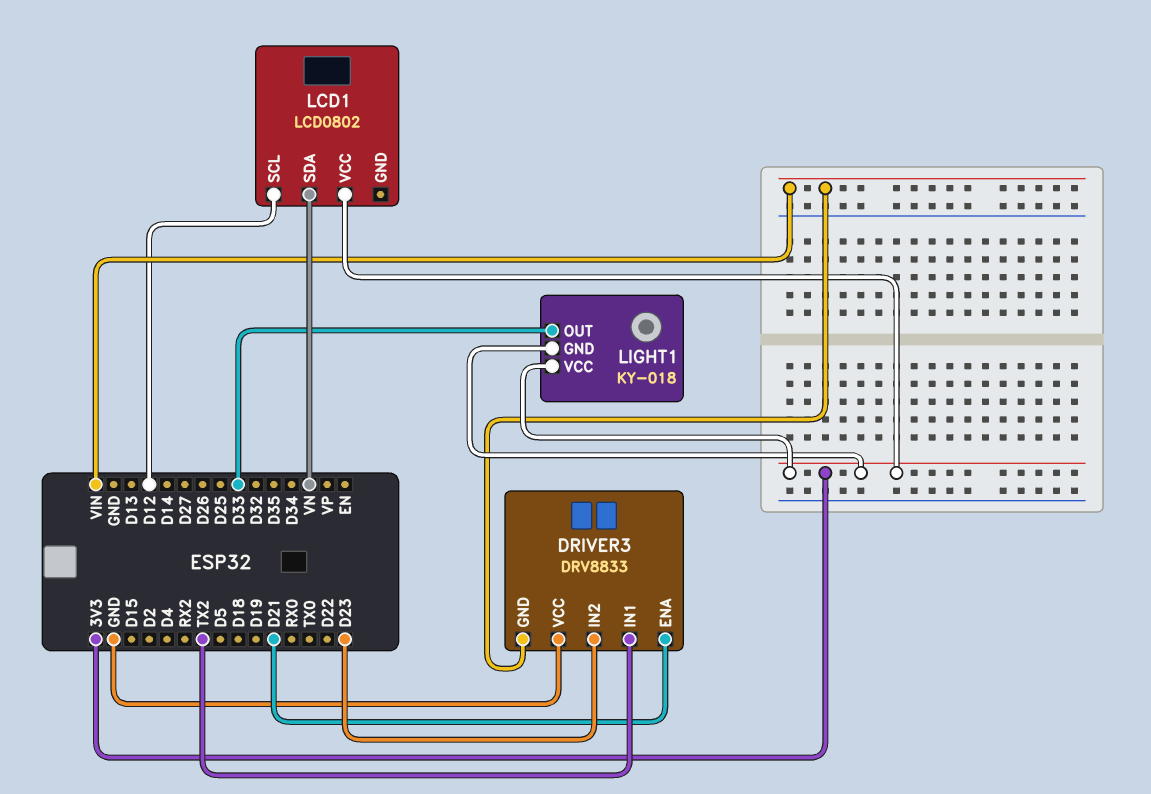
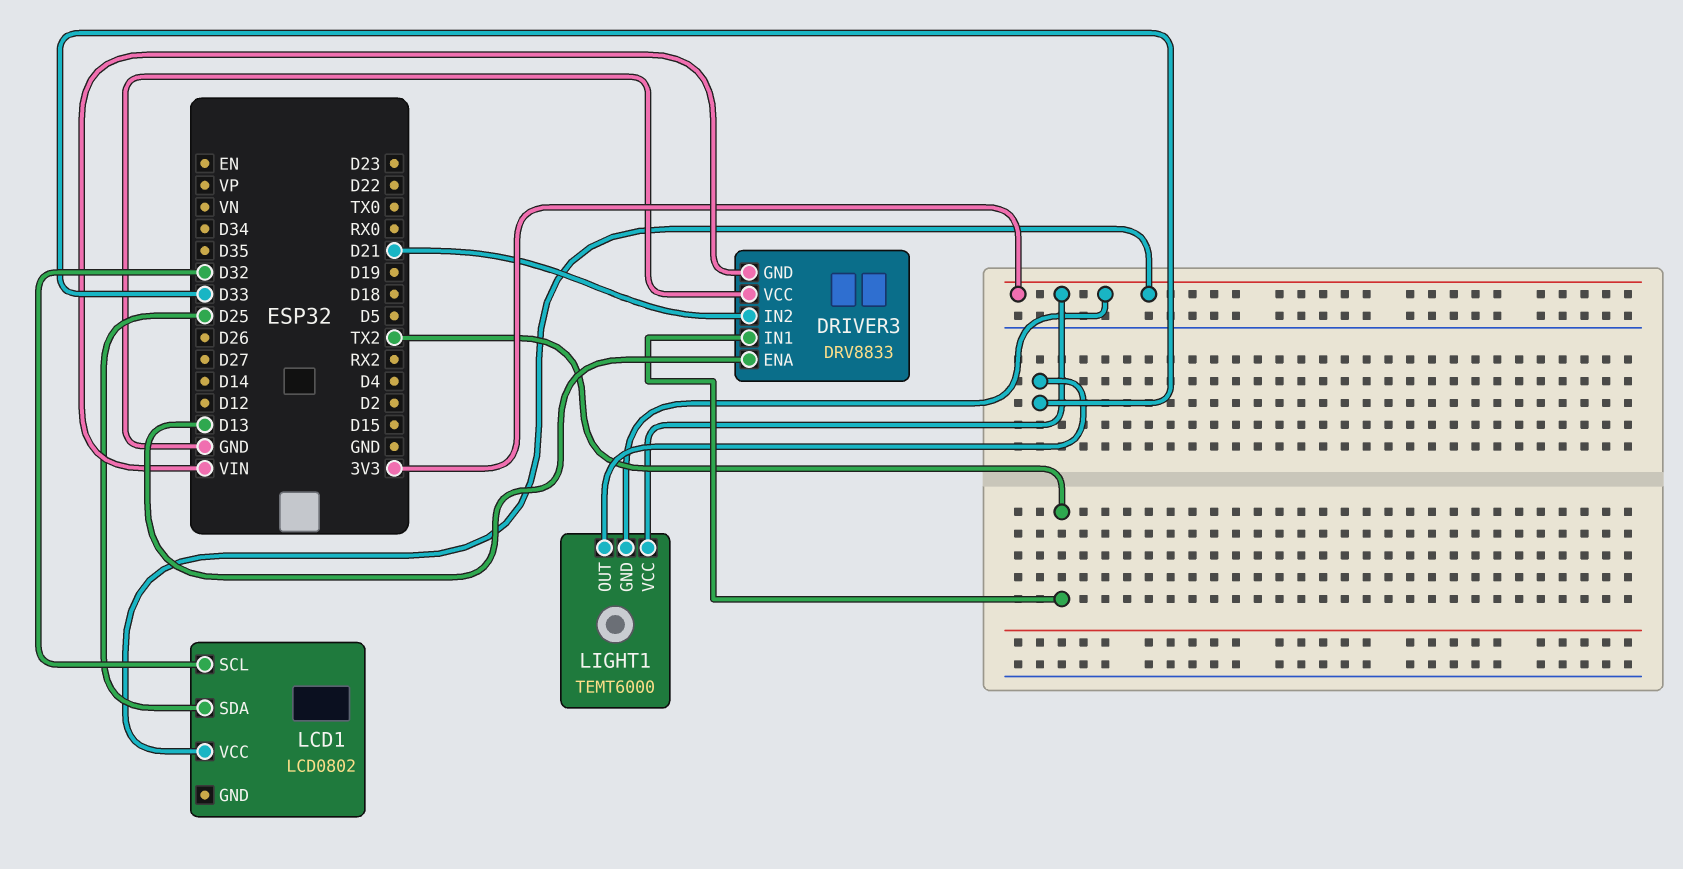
DRIVER3 pin ENA: D21 -> D13
DRIVER3 pin IN2: D23 -> D21
LCD1 pin SCL: D12 -> D32
LCD1 pin SDA: VN -> D25
LIGHT1: KY-018 -> TEMT6000

